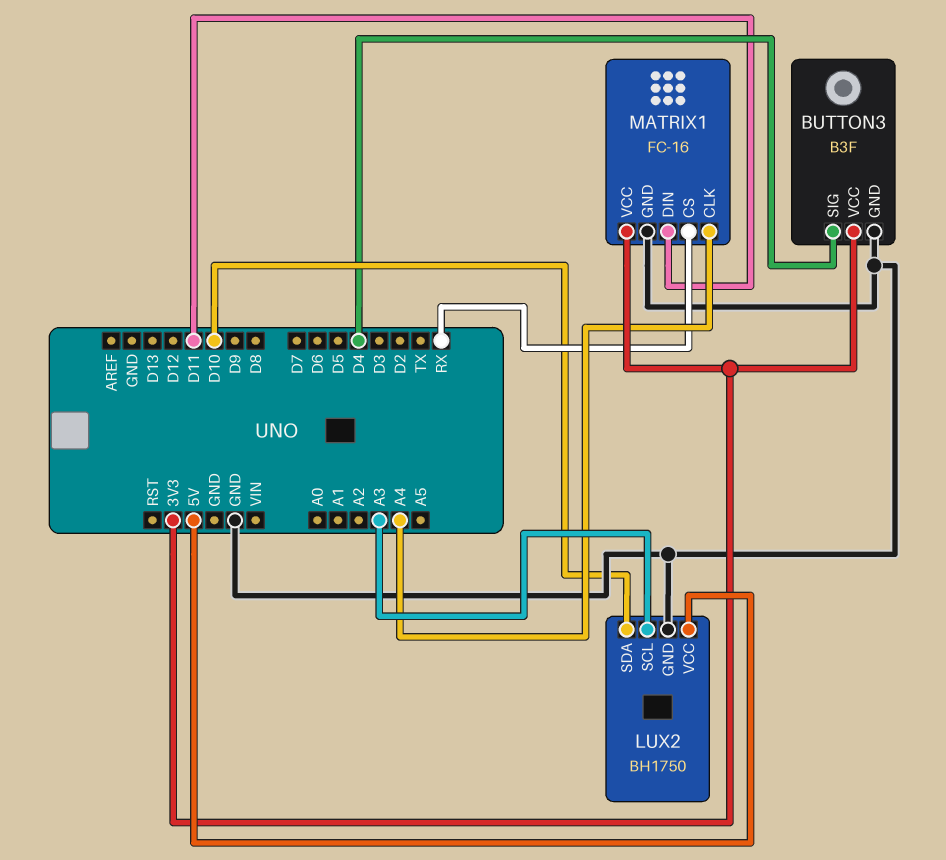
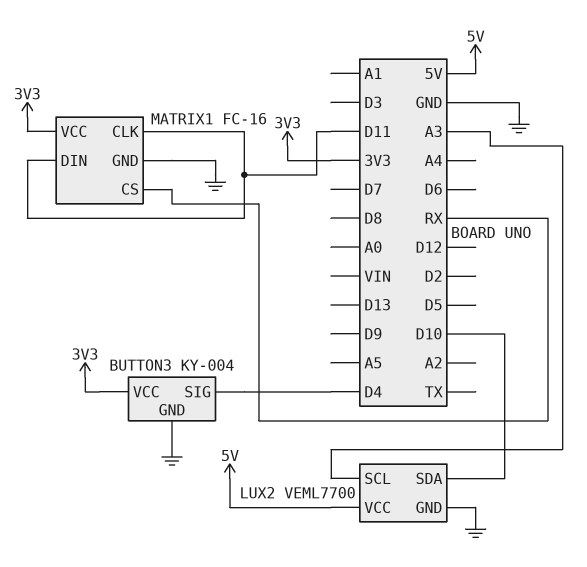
BUTTON3: B3F -> KY-004
LUX2: BH1750 -> VEML7700
MATRIX1 pin CLK: A4 -> D11

